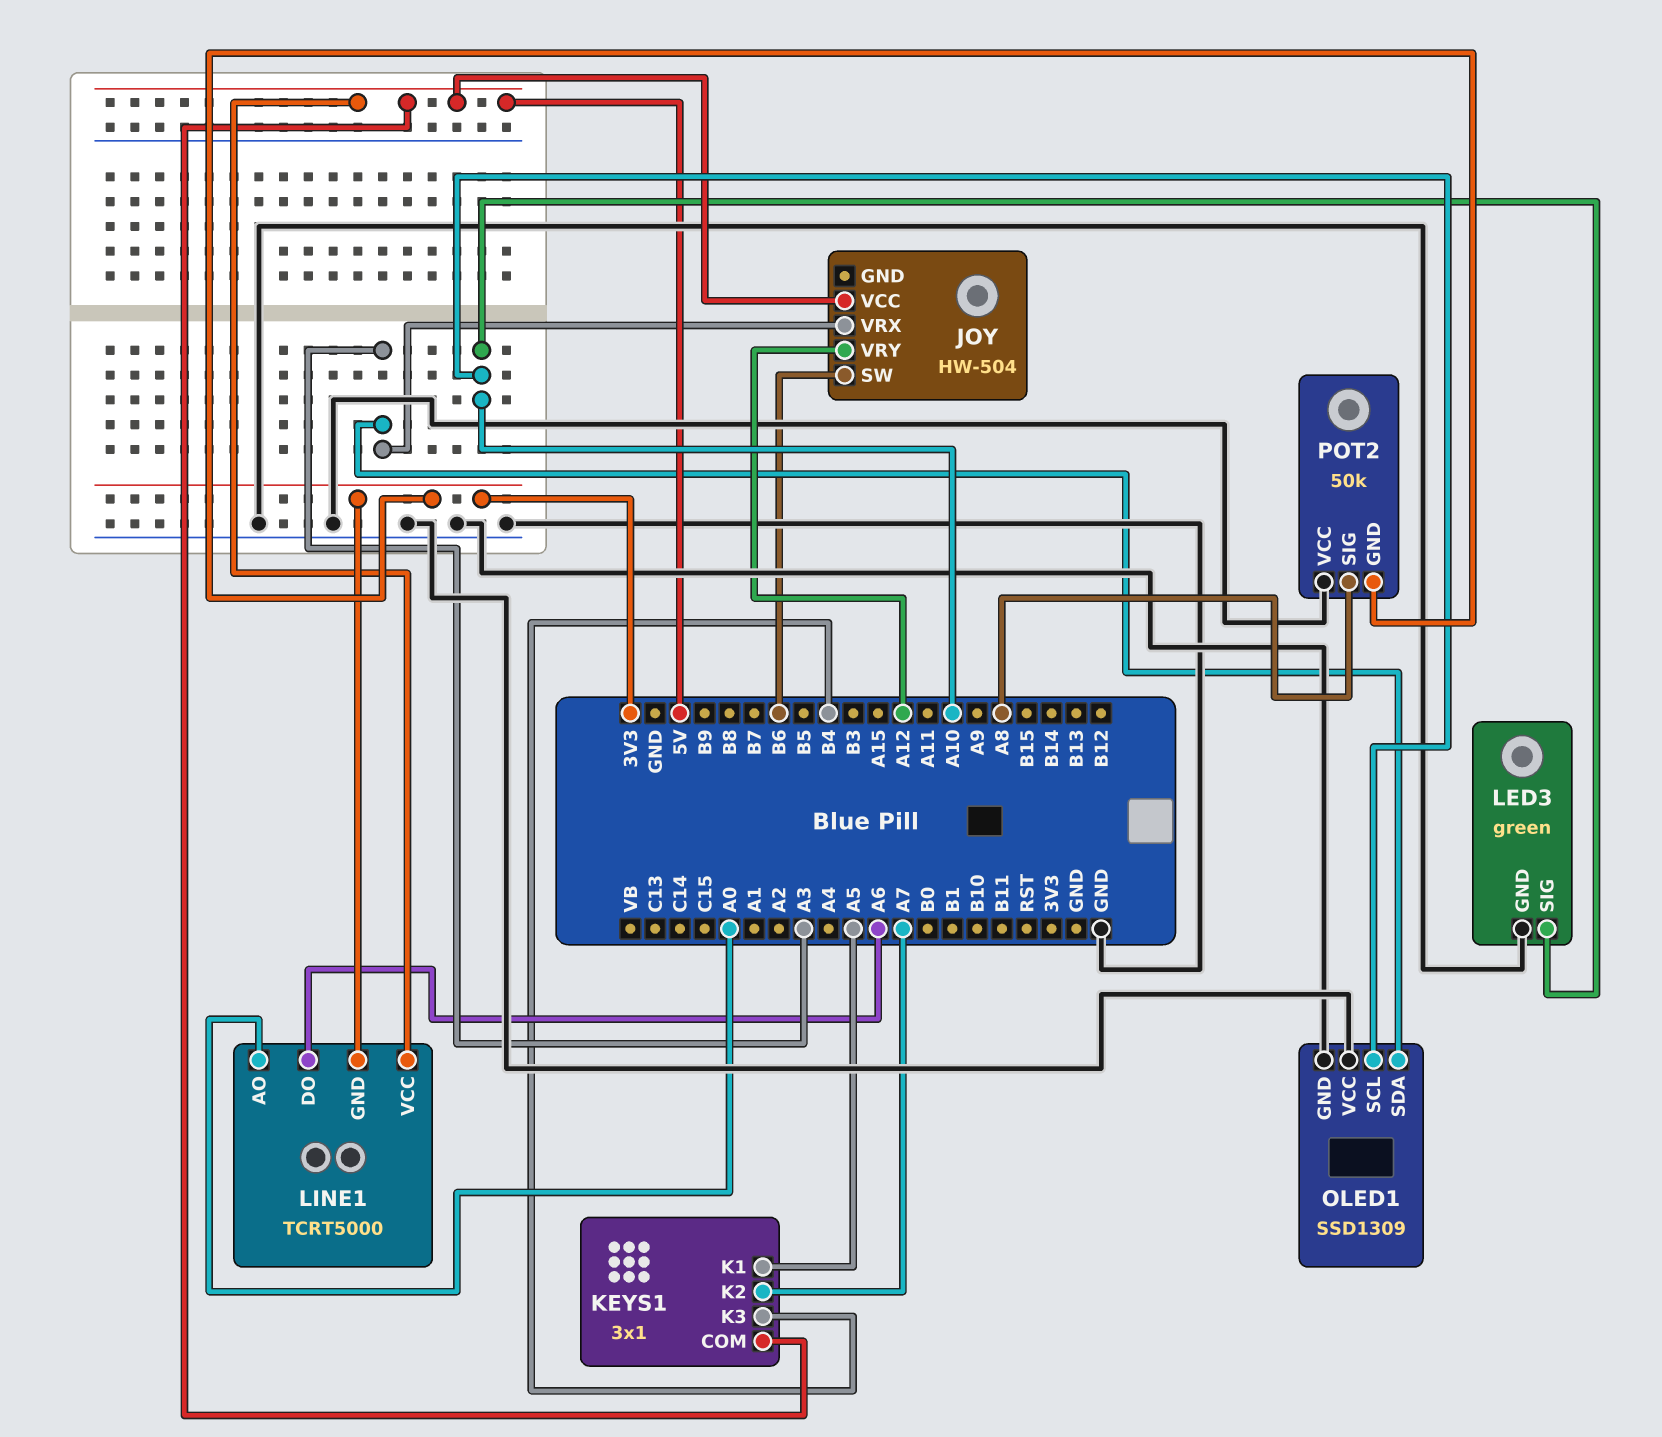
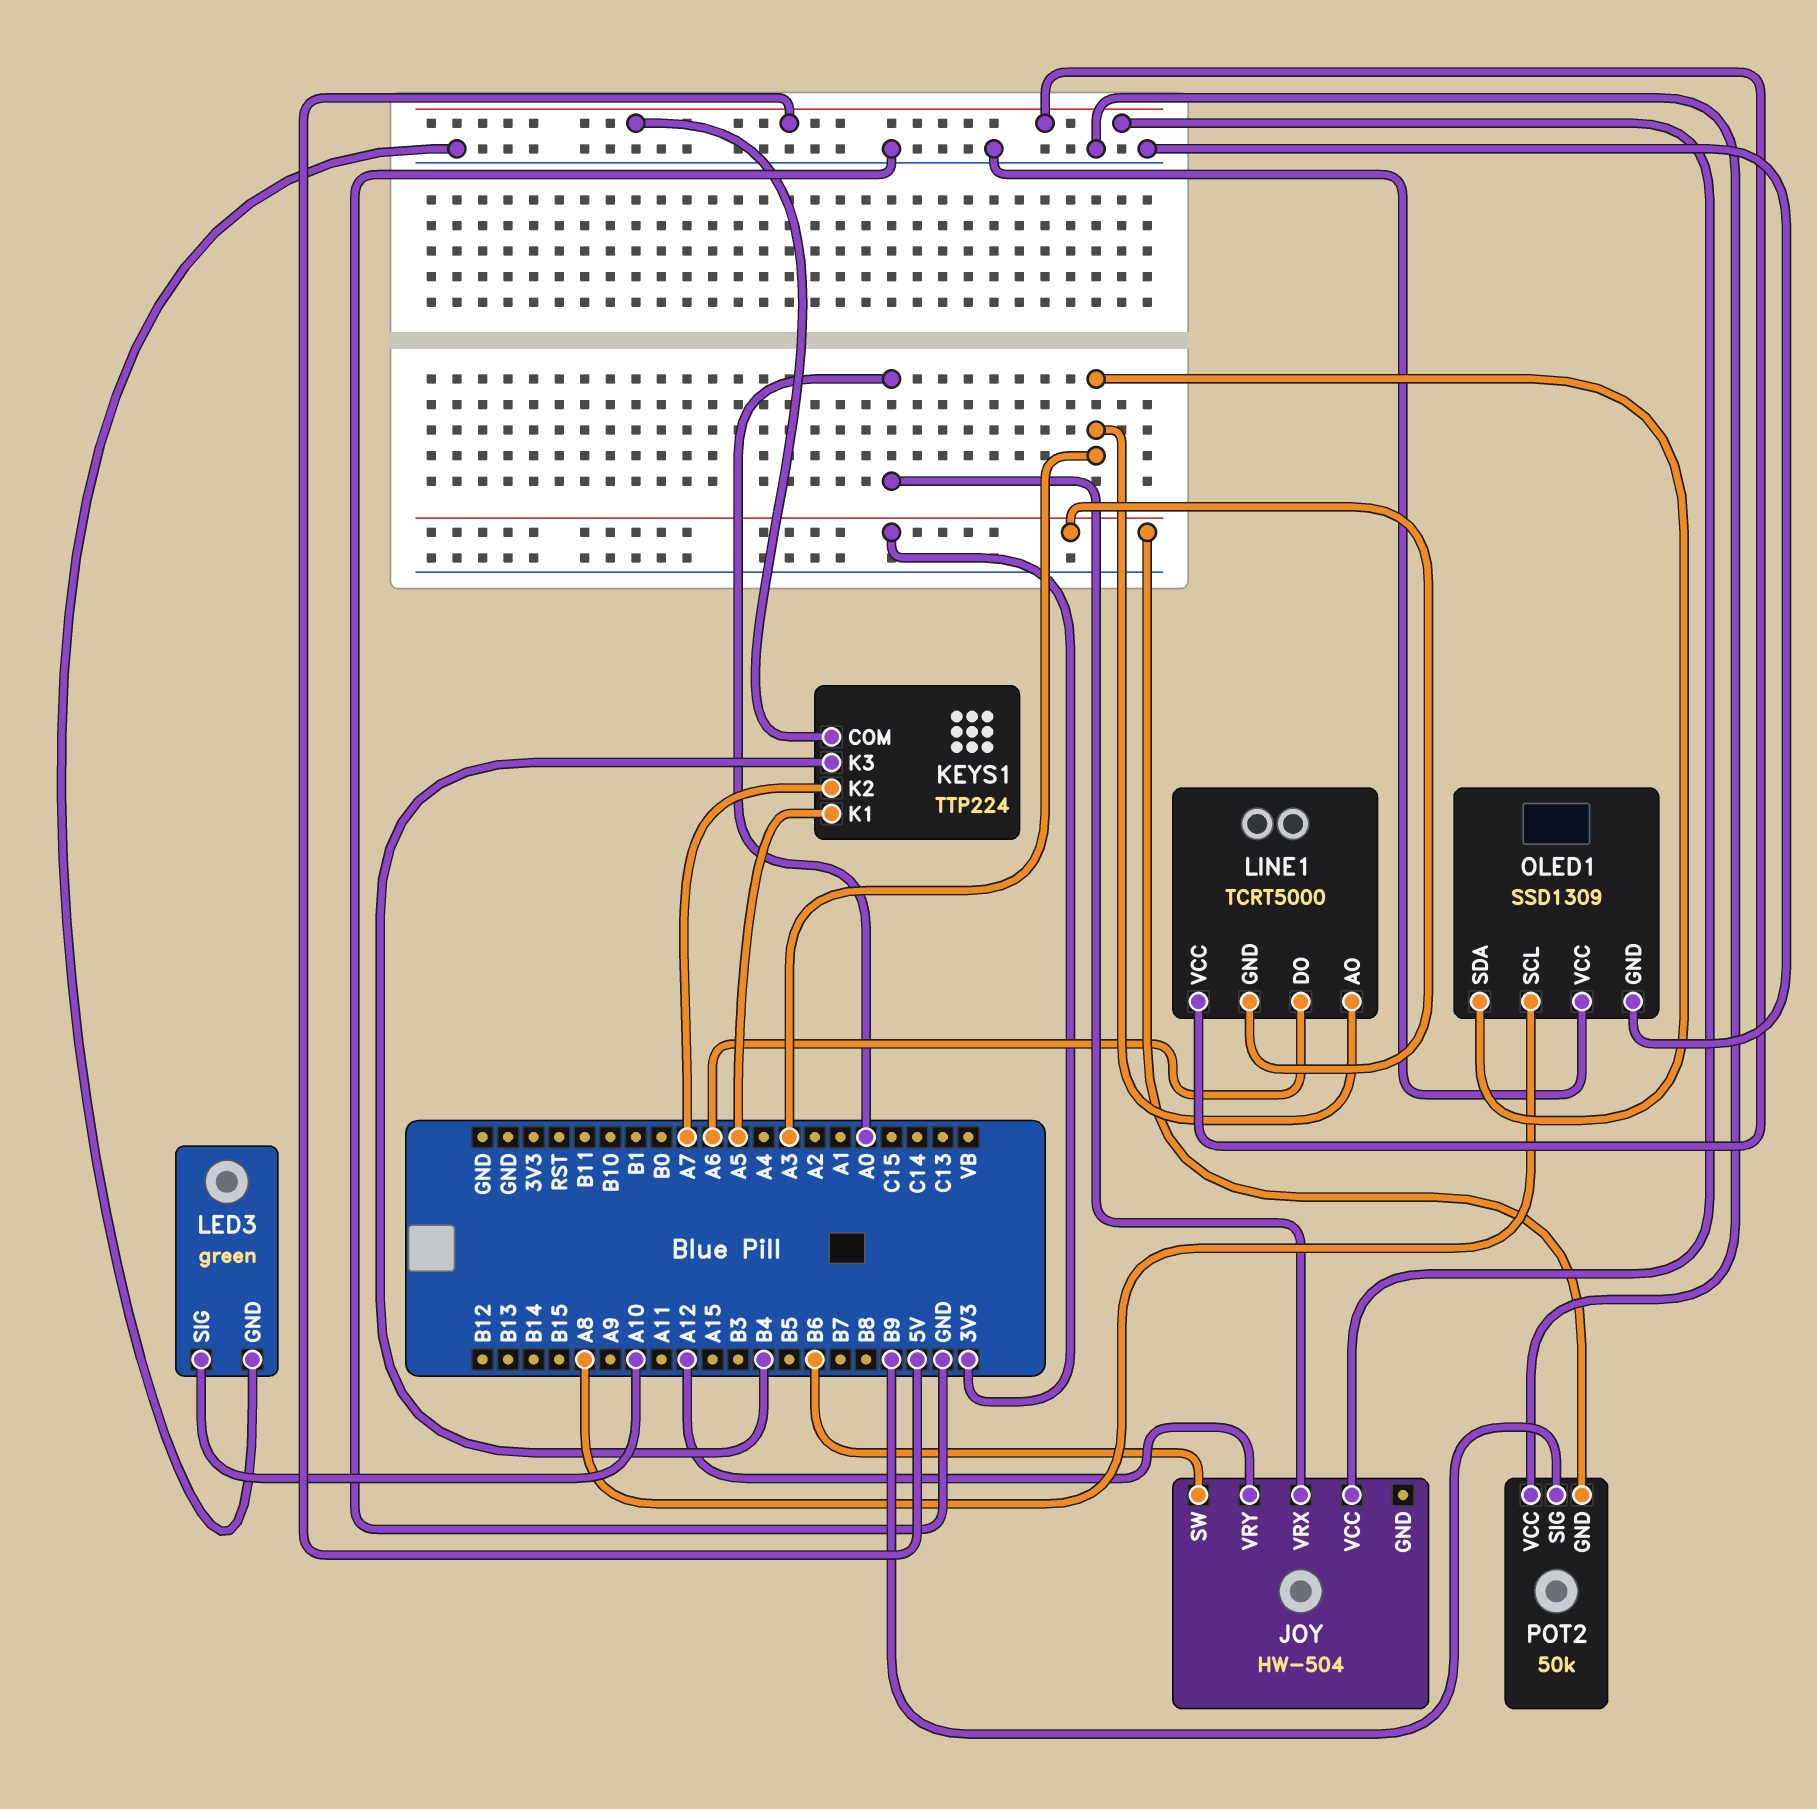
JOY pin VRX: A3 -> A0
KEYS1: 3x1 -> TTP224
LINE1 pin AO: A0 -> A3
OLED1 pin SCL: A10 -> A8
POT2 pin SIG: A8 -> B9

